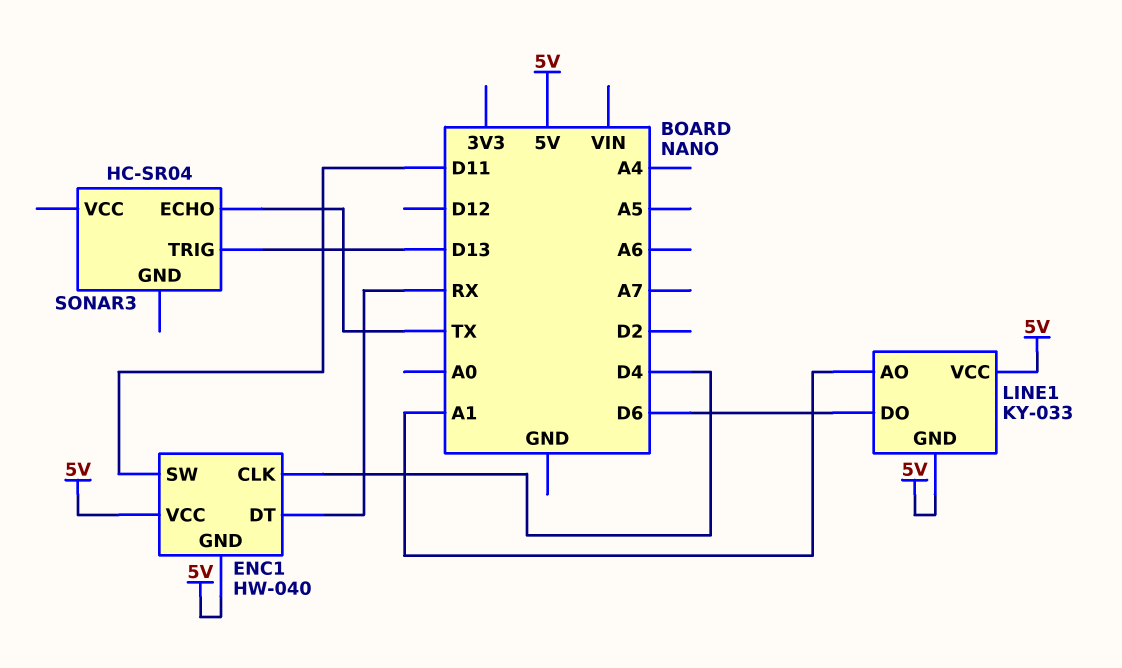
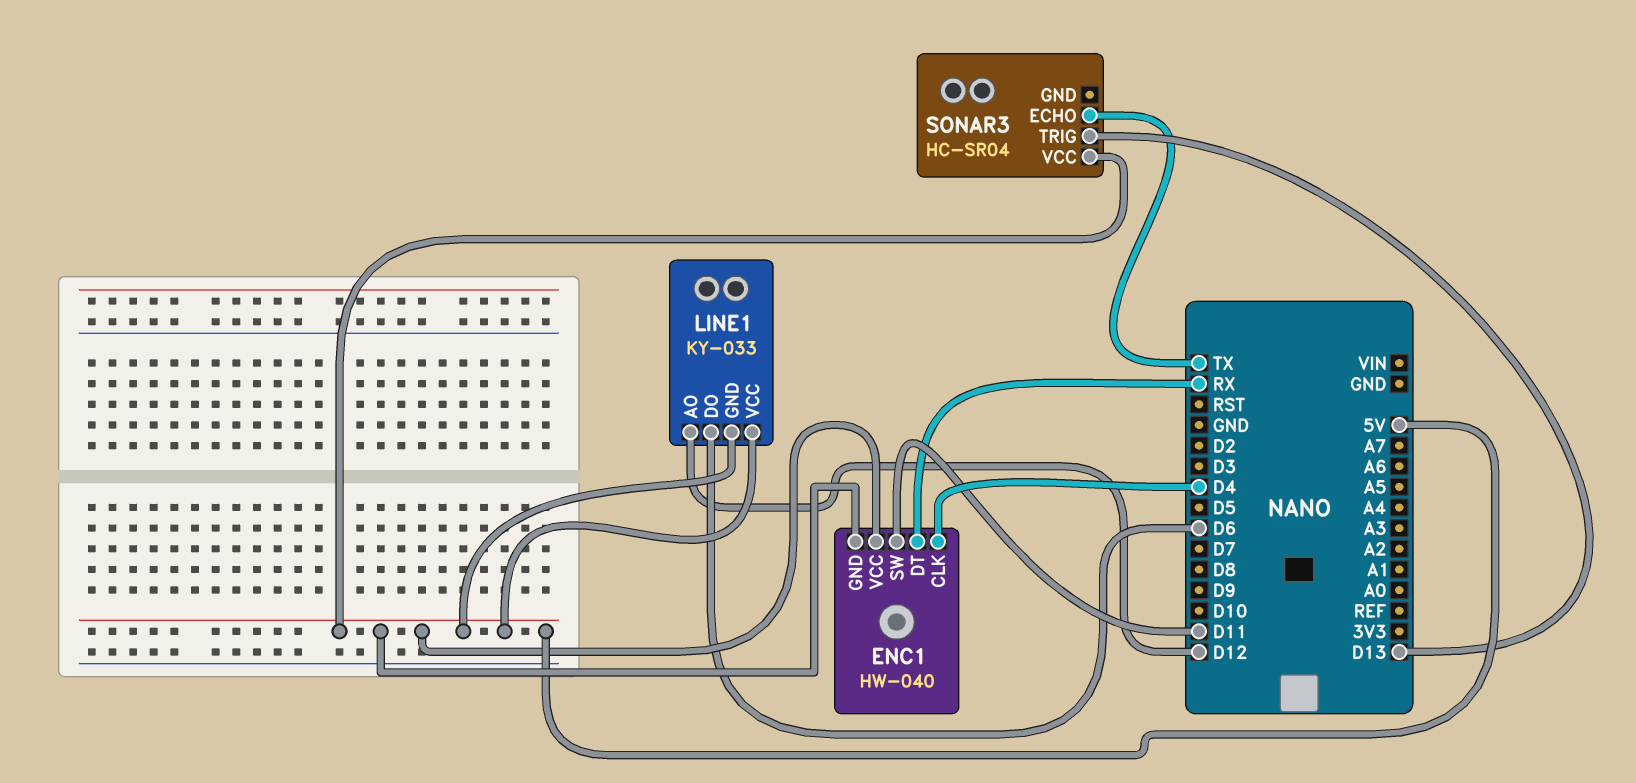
LINE1 pin AO: A1 -> D12
SONAR3 pin VCC: none -> 5V

